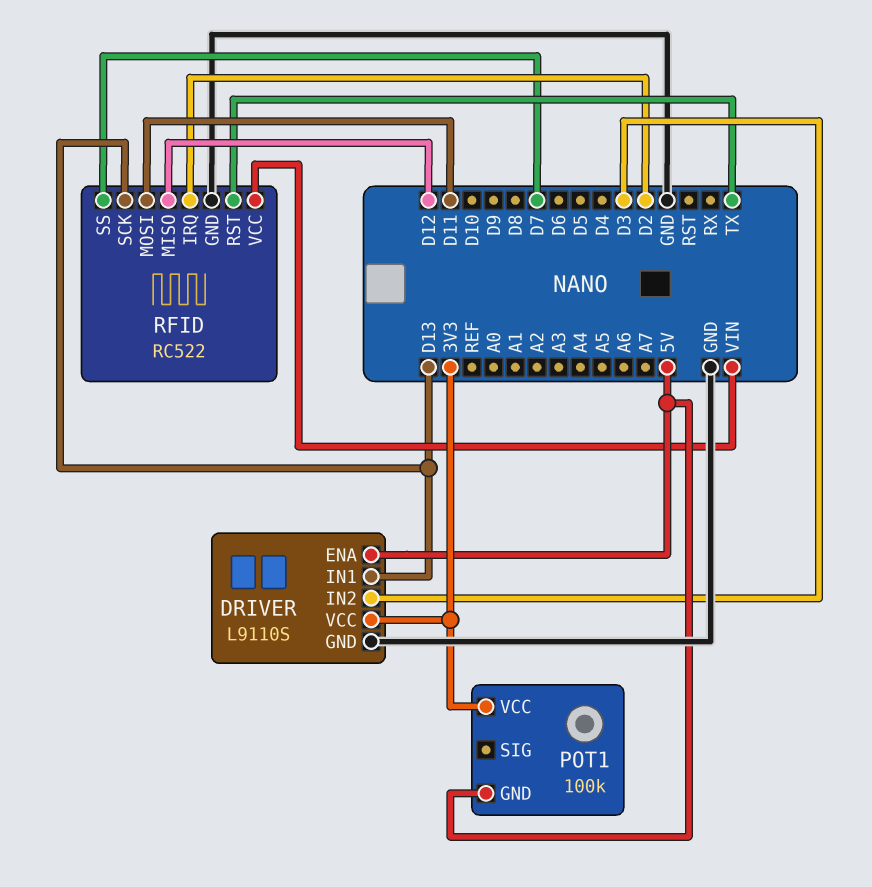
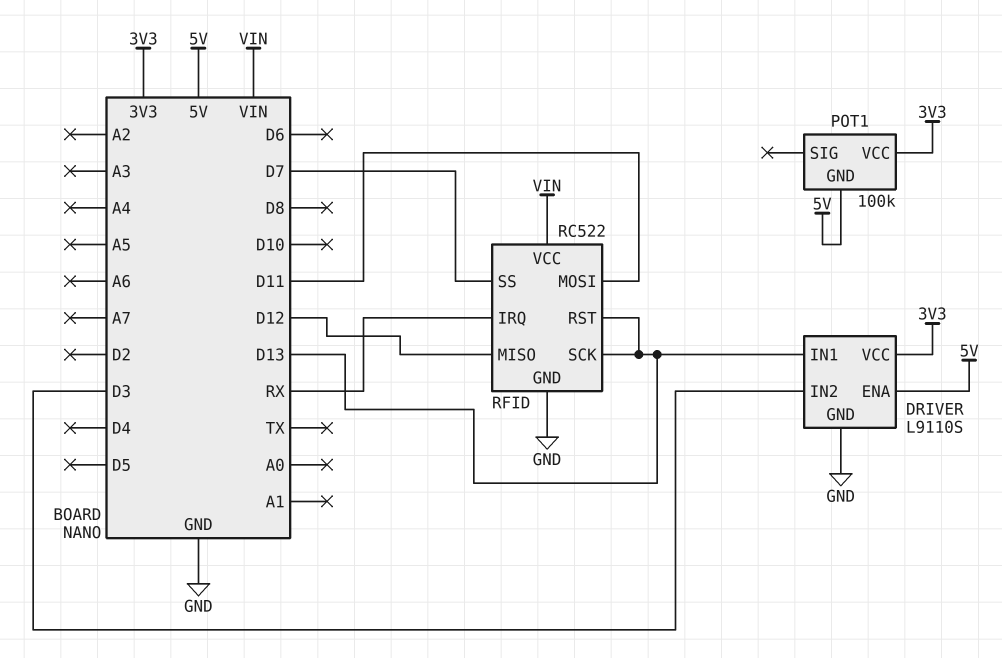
RFID pin IRQ: D2 -> RX
RFID pin RST: TX -> D13

